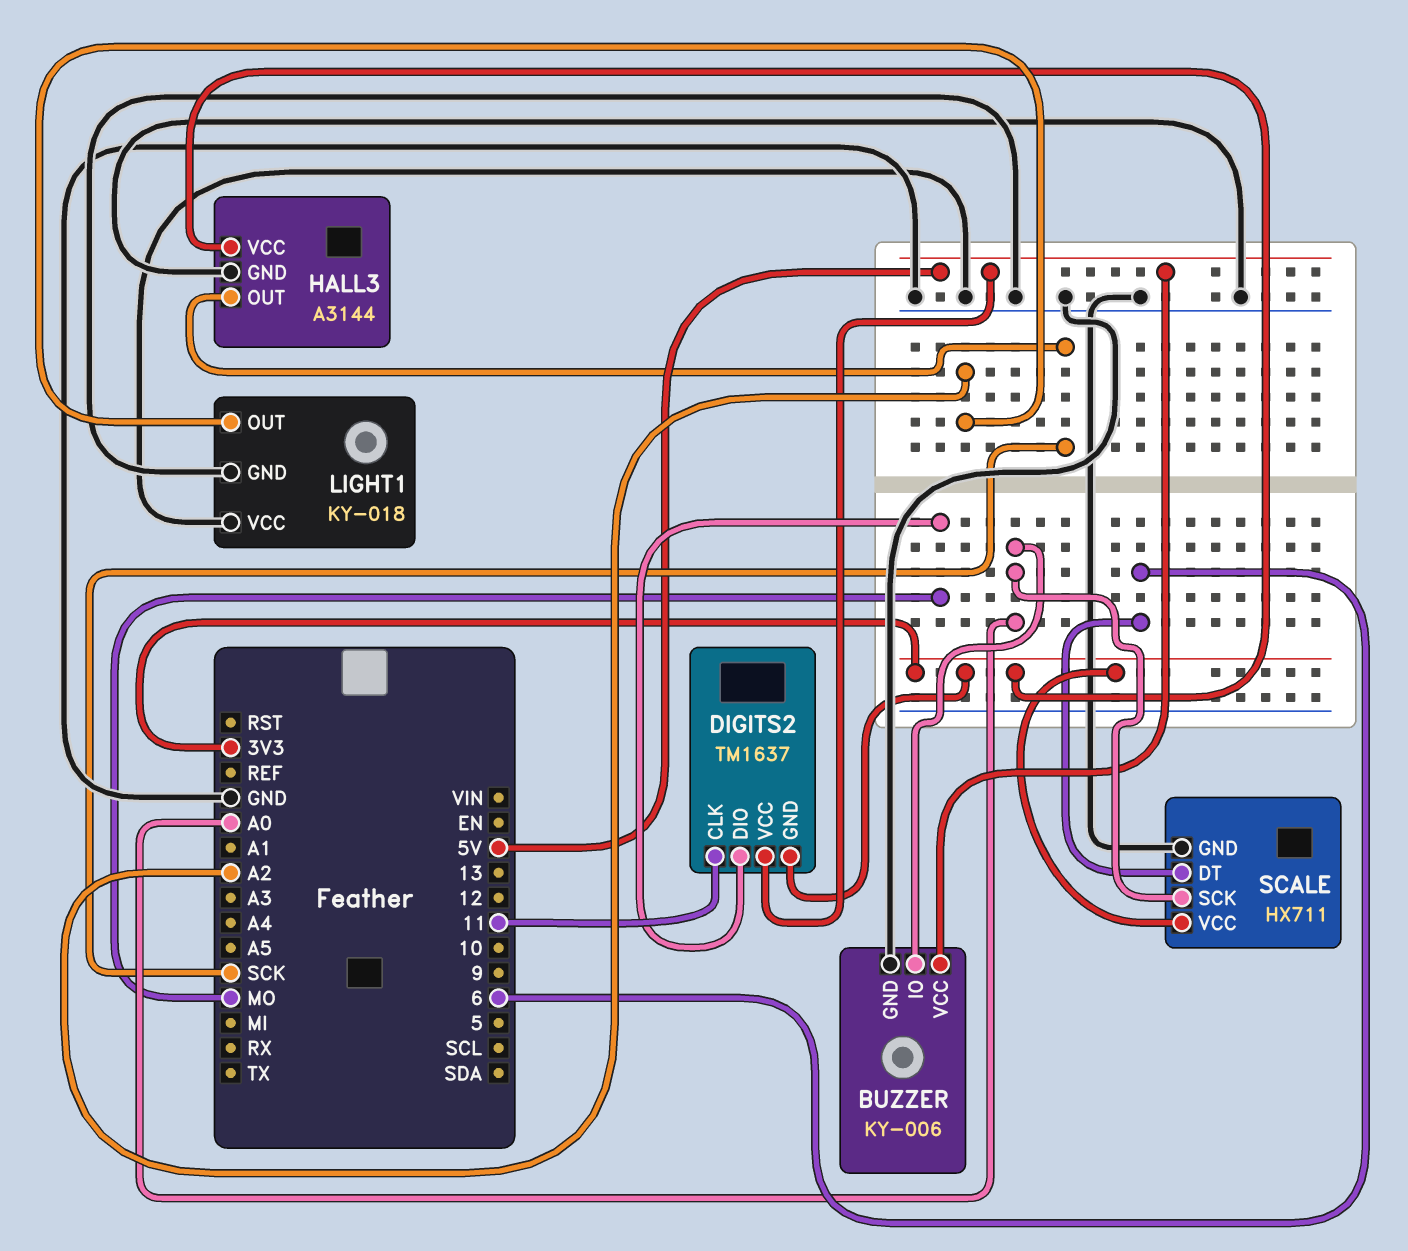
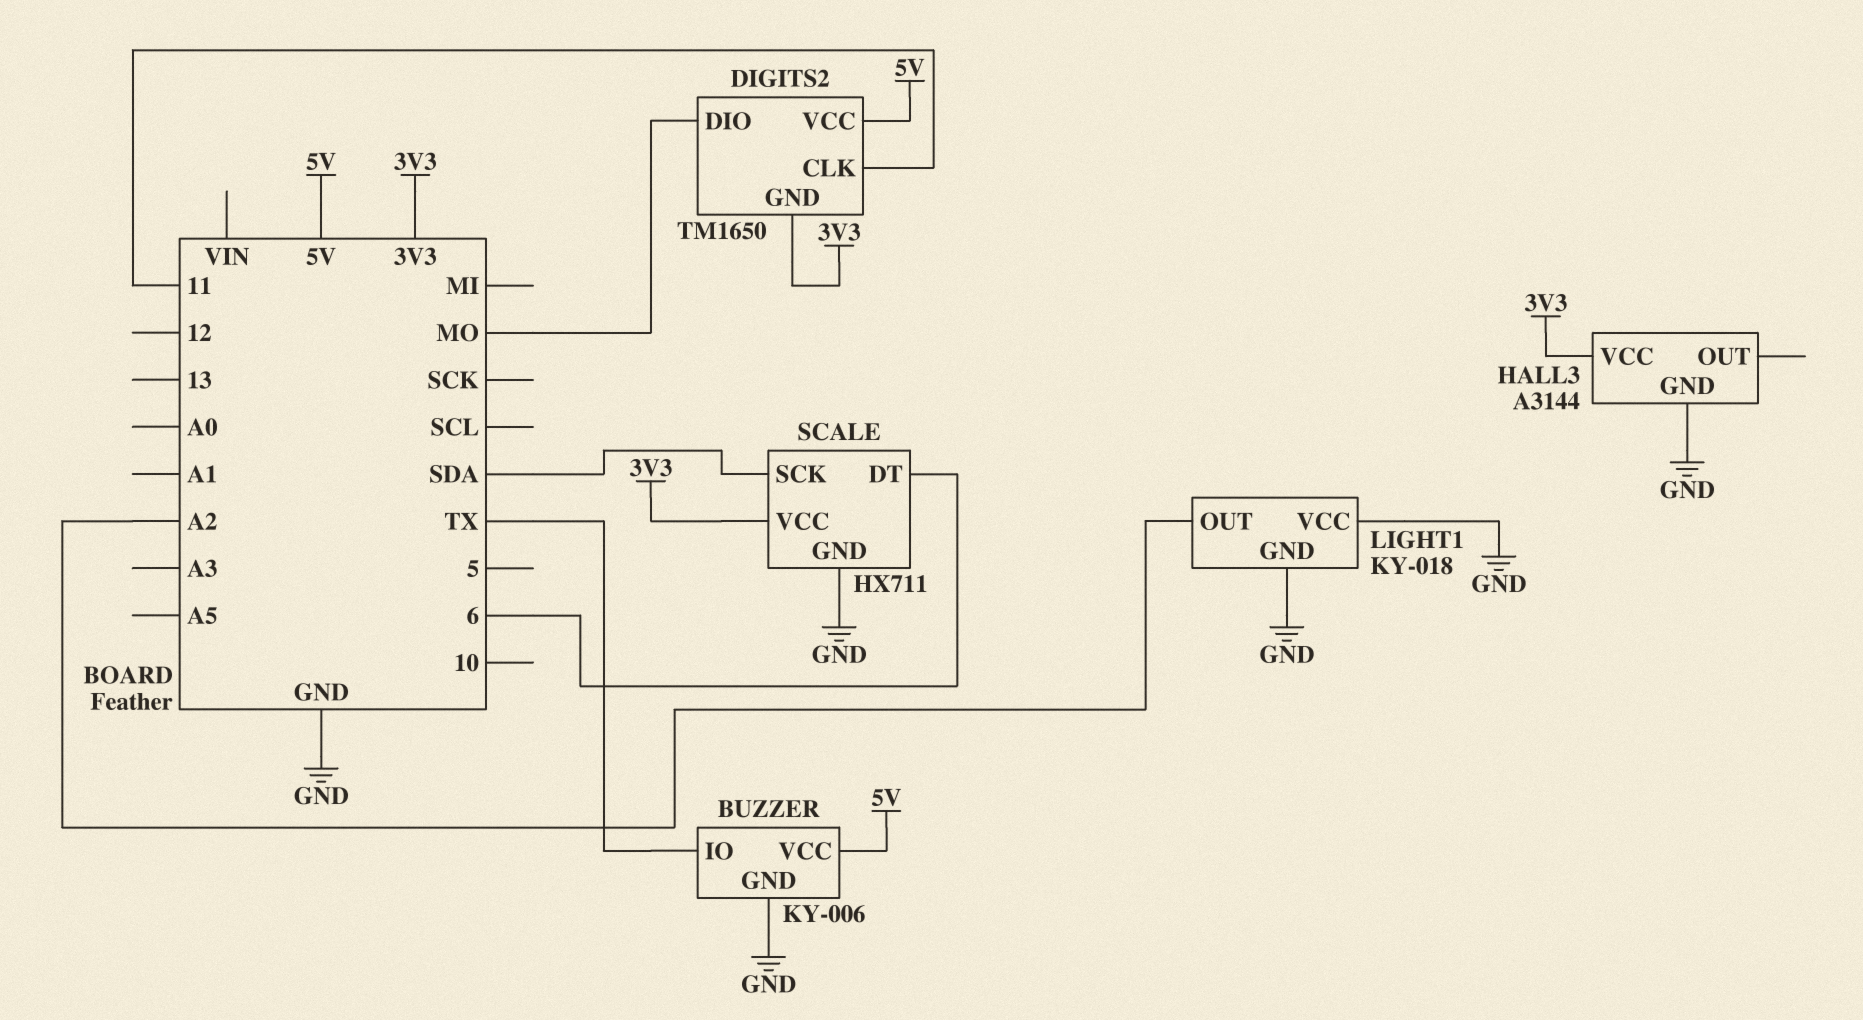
BUZZER pin IO: A0 -> TX
DIGITS2: TM1637 -> TM1650
HALL3 pin OUT: SCK -> none
SCALE pin SCK: A0 -> SDA

